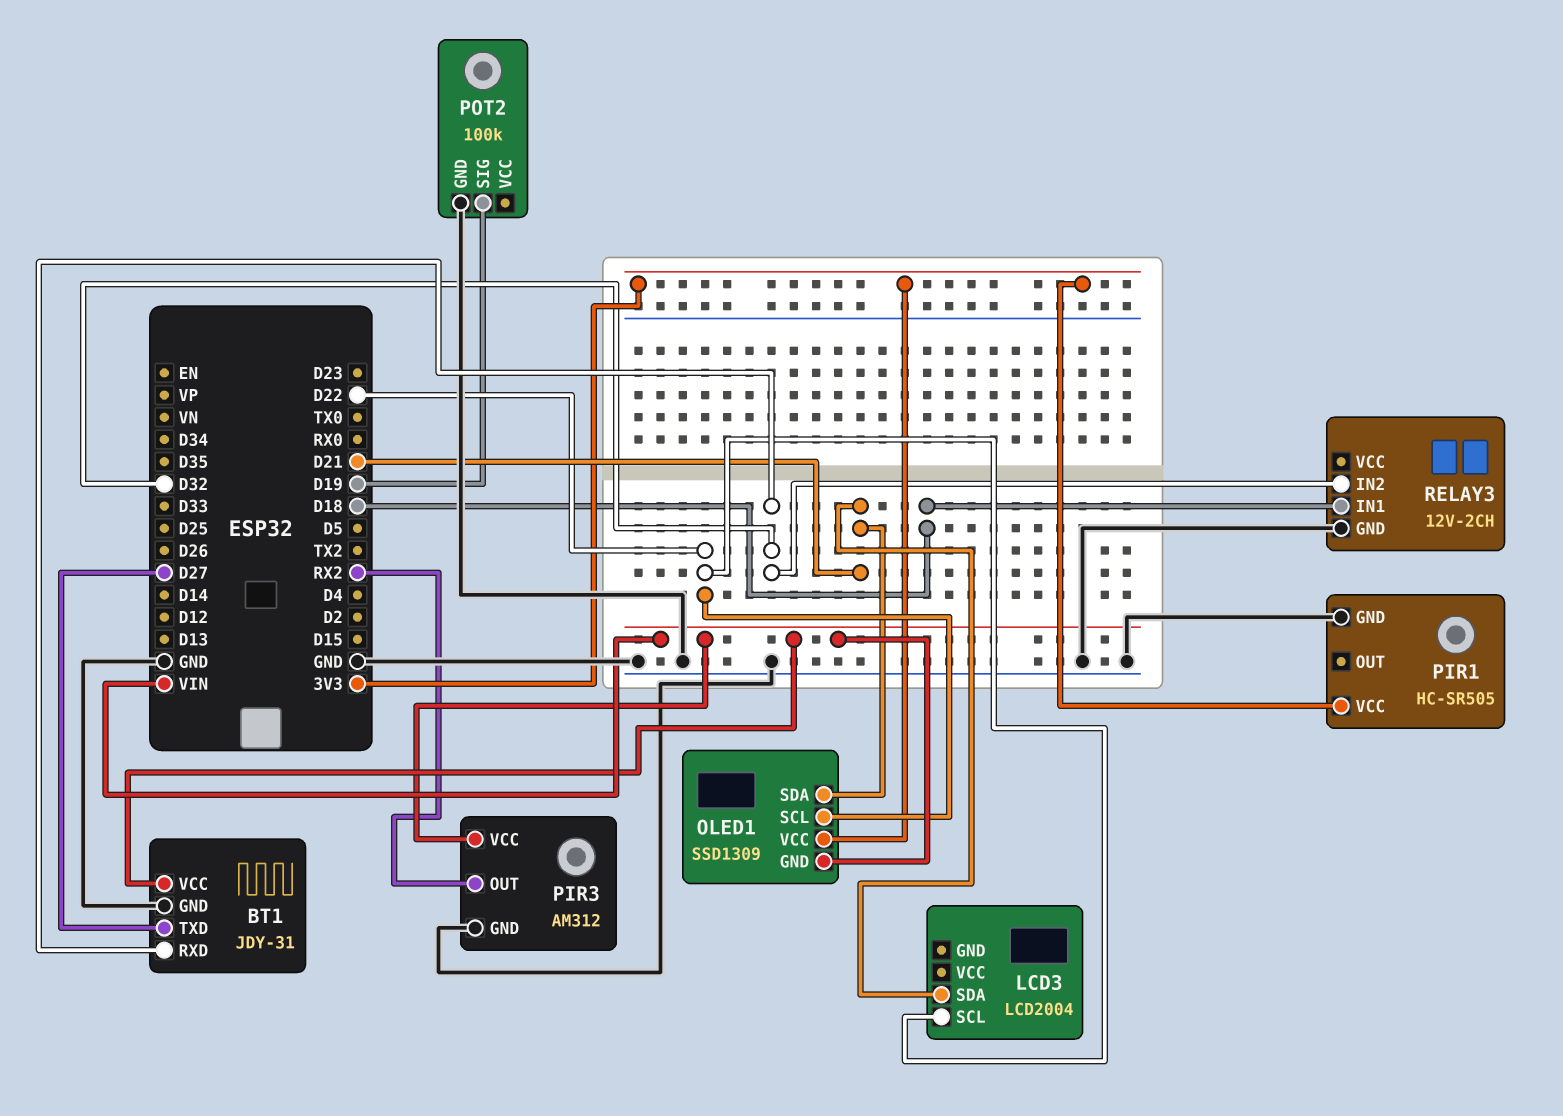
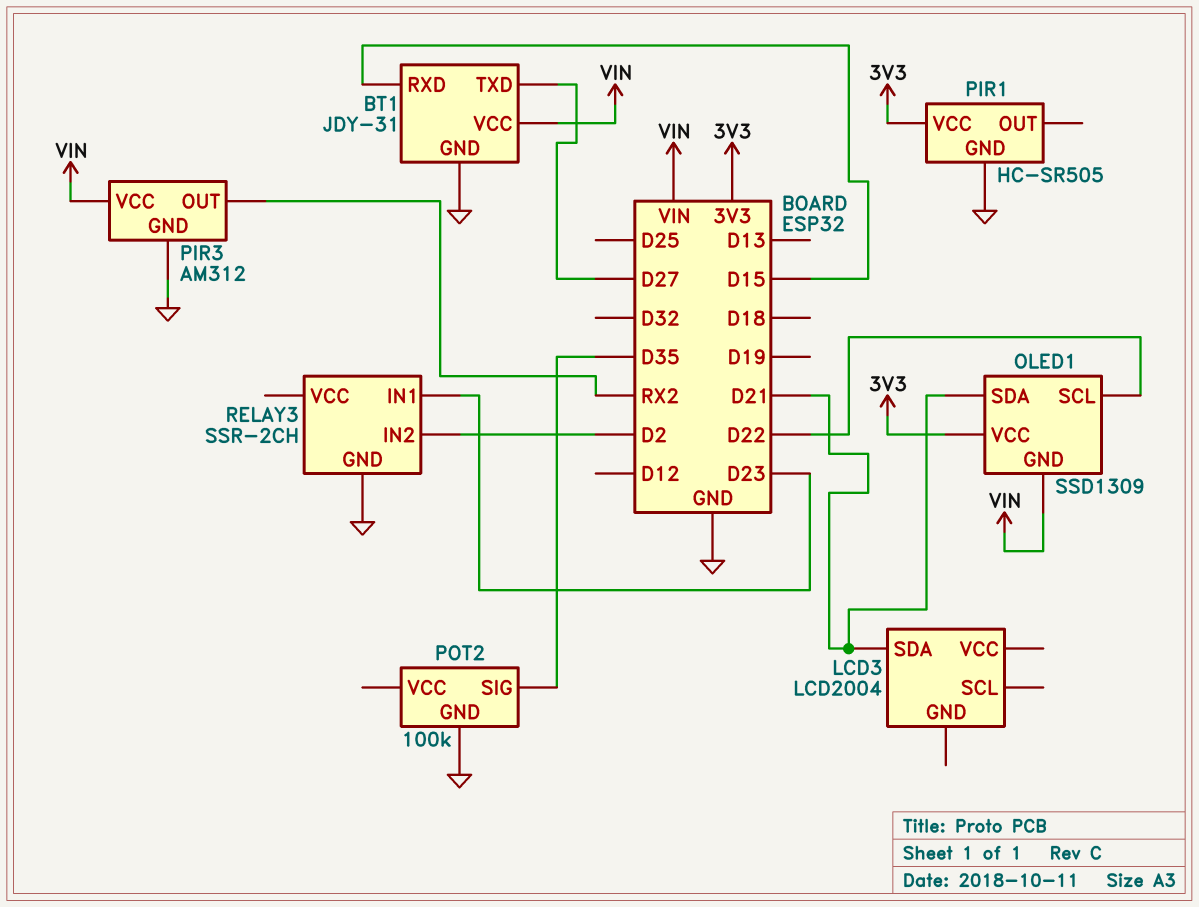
BT1 pin RXD: D32 -> D15
LCD3 pin SCL: D22 -> none
POT2 pin SIG: D19 -> D35
RELAY3: 12V-2CH -> SSR-2CH
RELAY3 pin IN1: D18 -> D23
RELAY3 pin IN2: D32 -> D2

